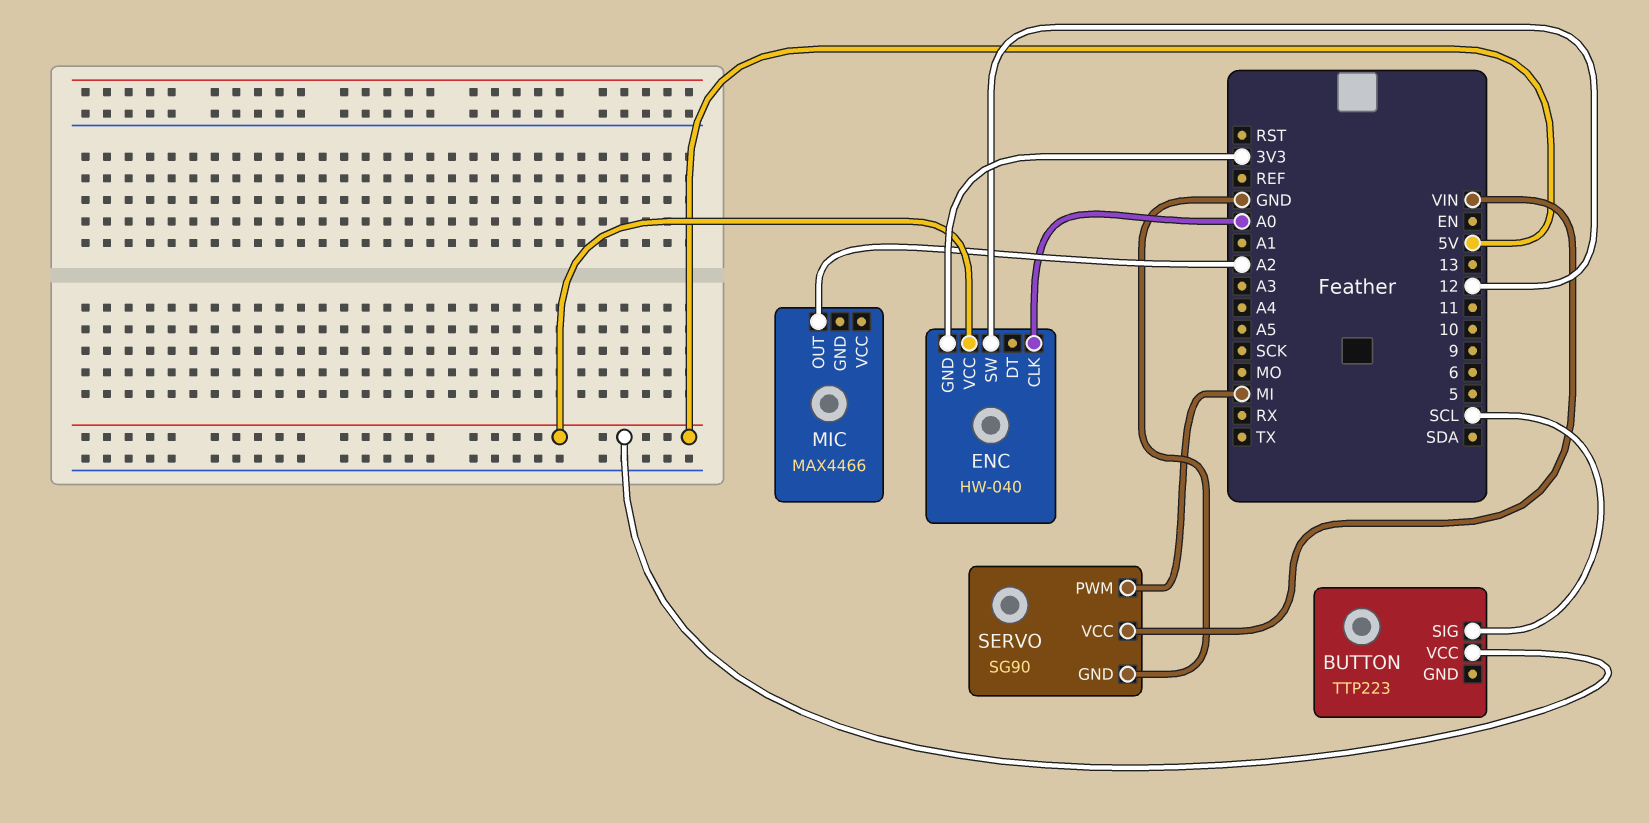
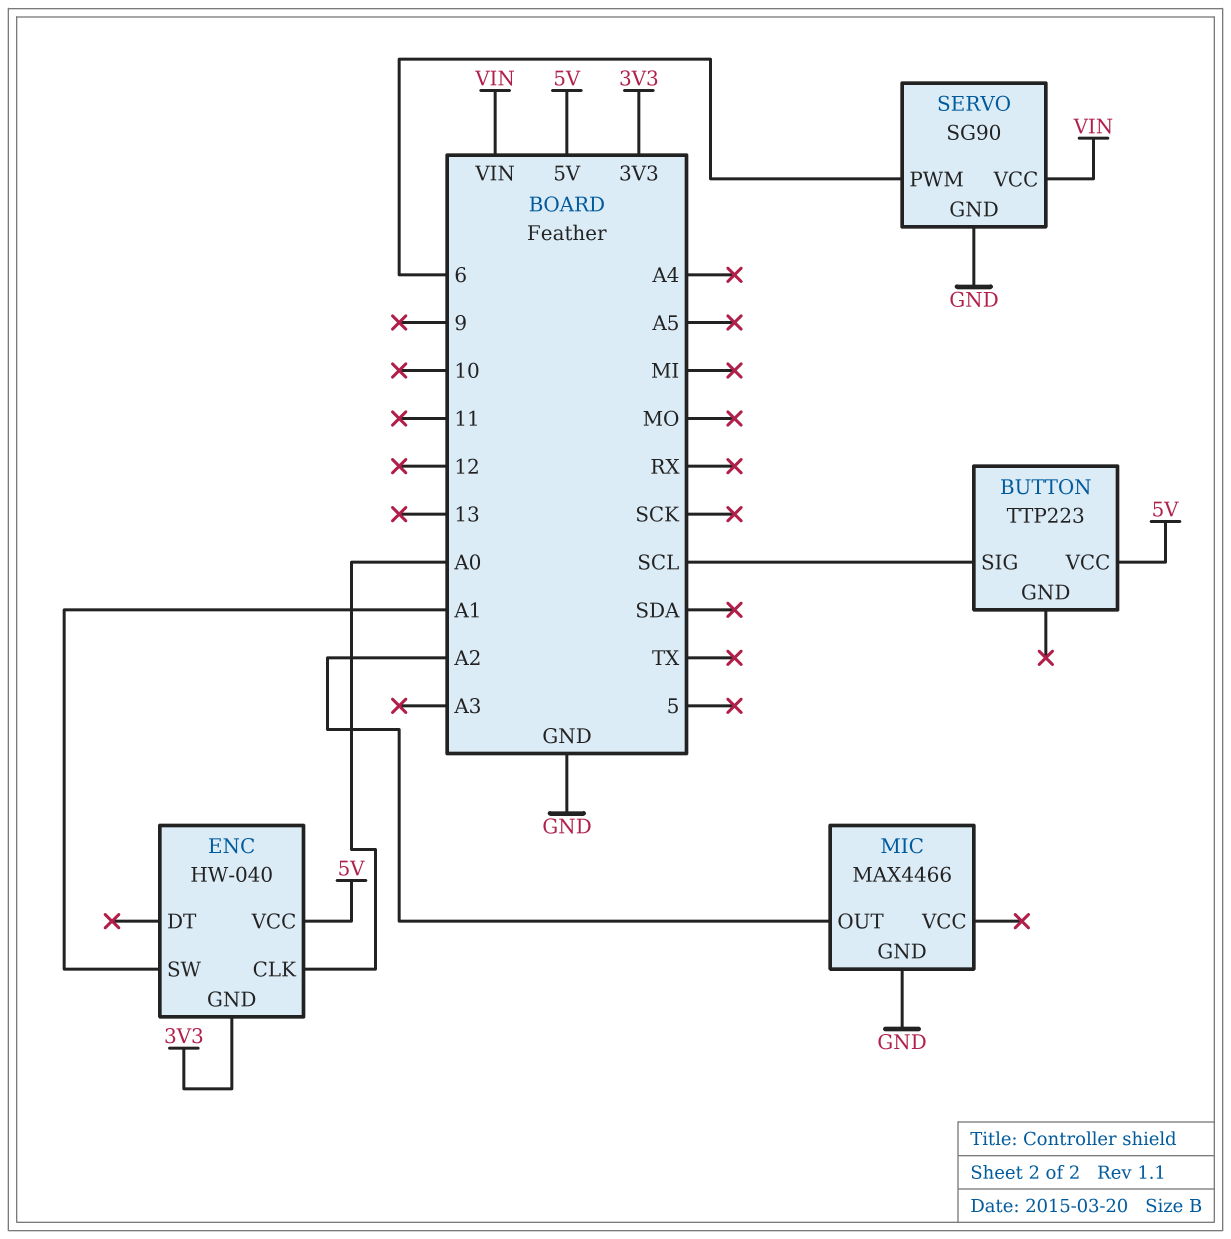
ENC pin SW: 12 -> A1
MIC pin GND: none -> GND
SERVO pin PWM: MI -> 6

